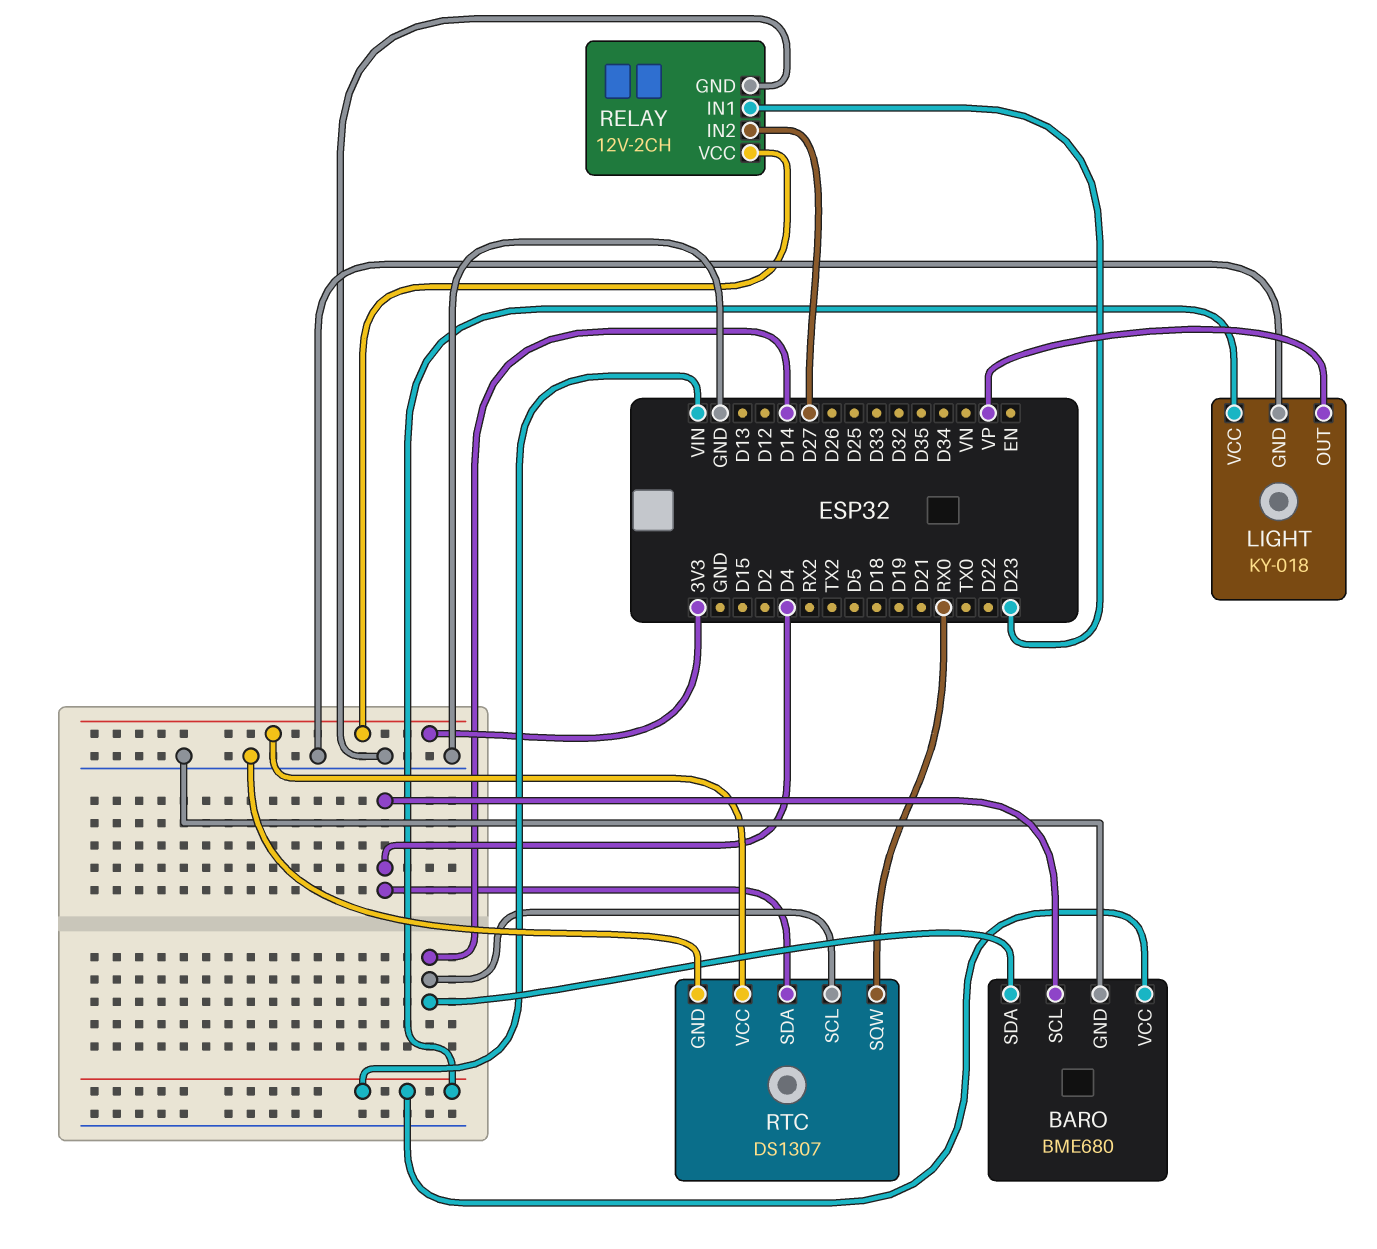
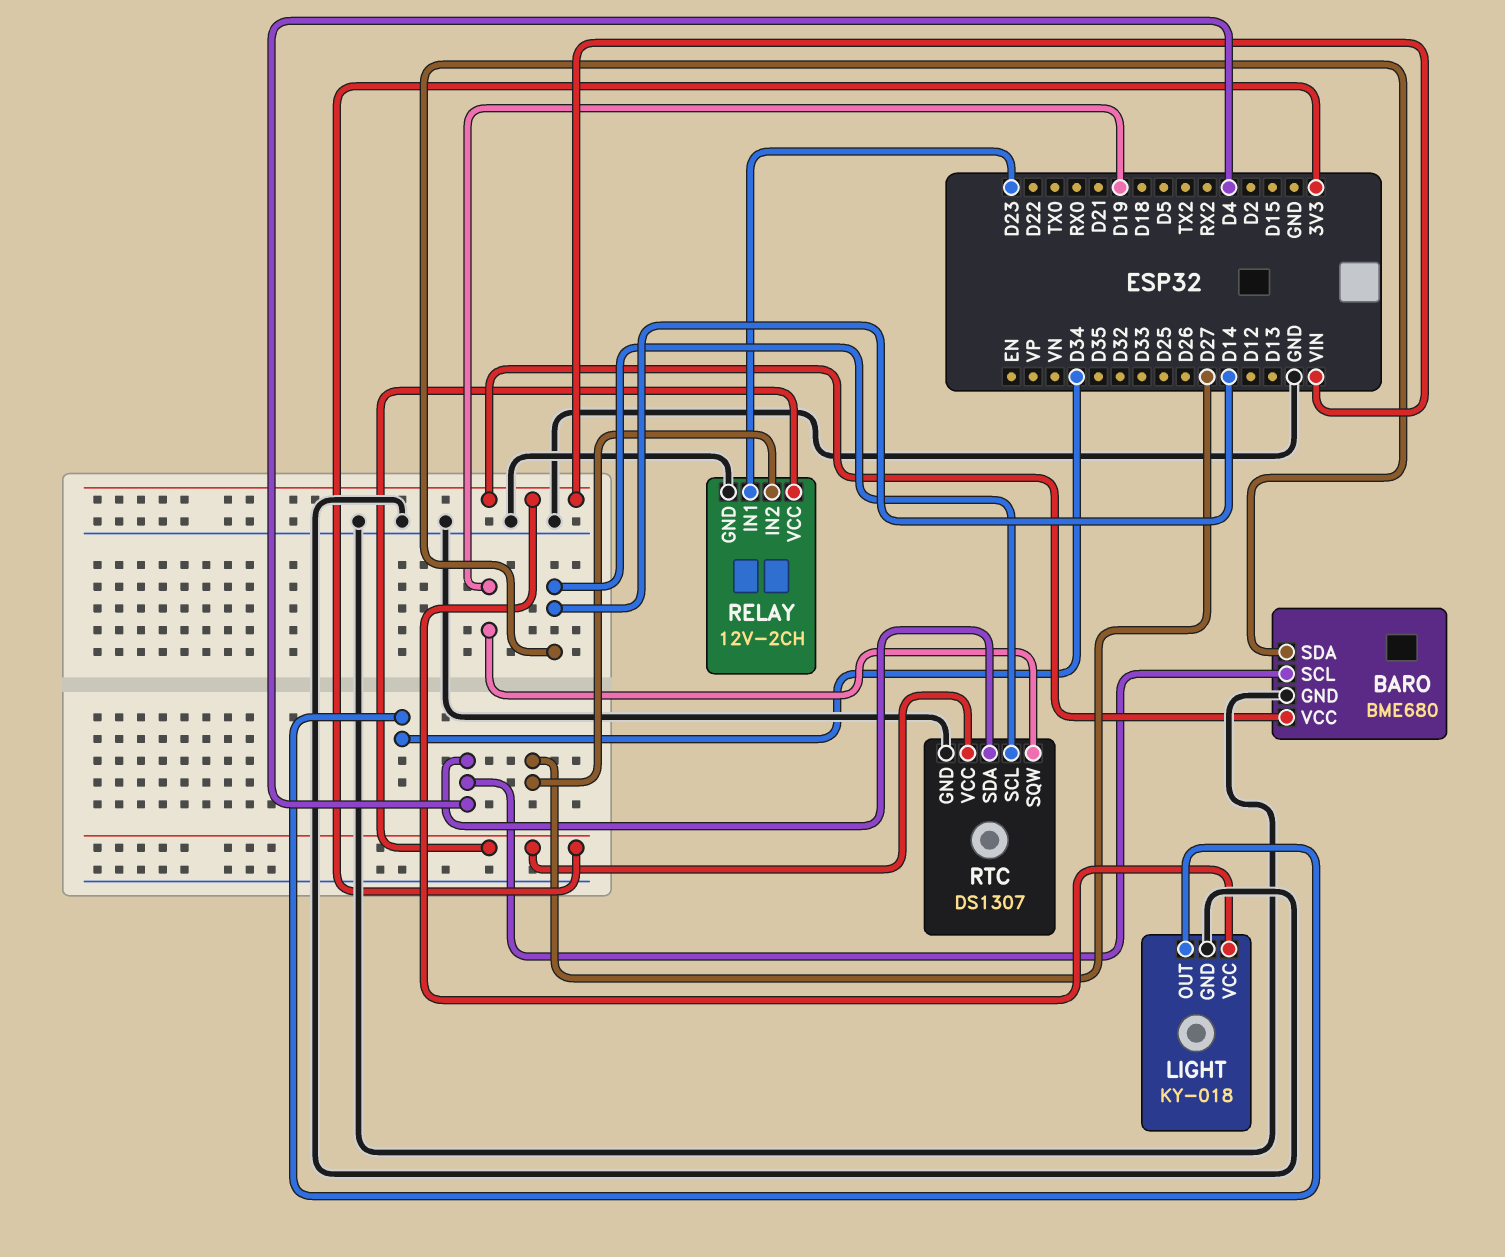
LIGHT pin OUT: VP -> D34
RTC pin SQW: RX0 -> D19

